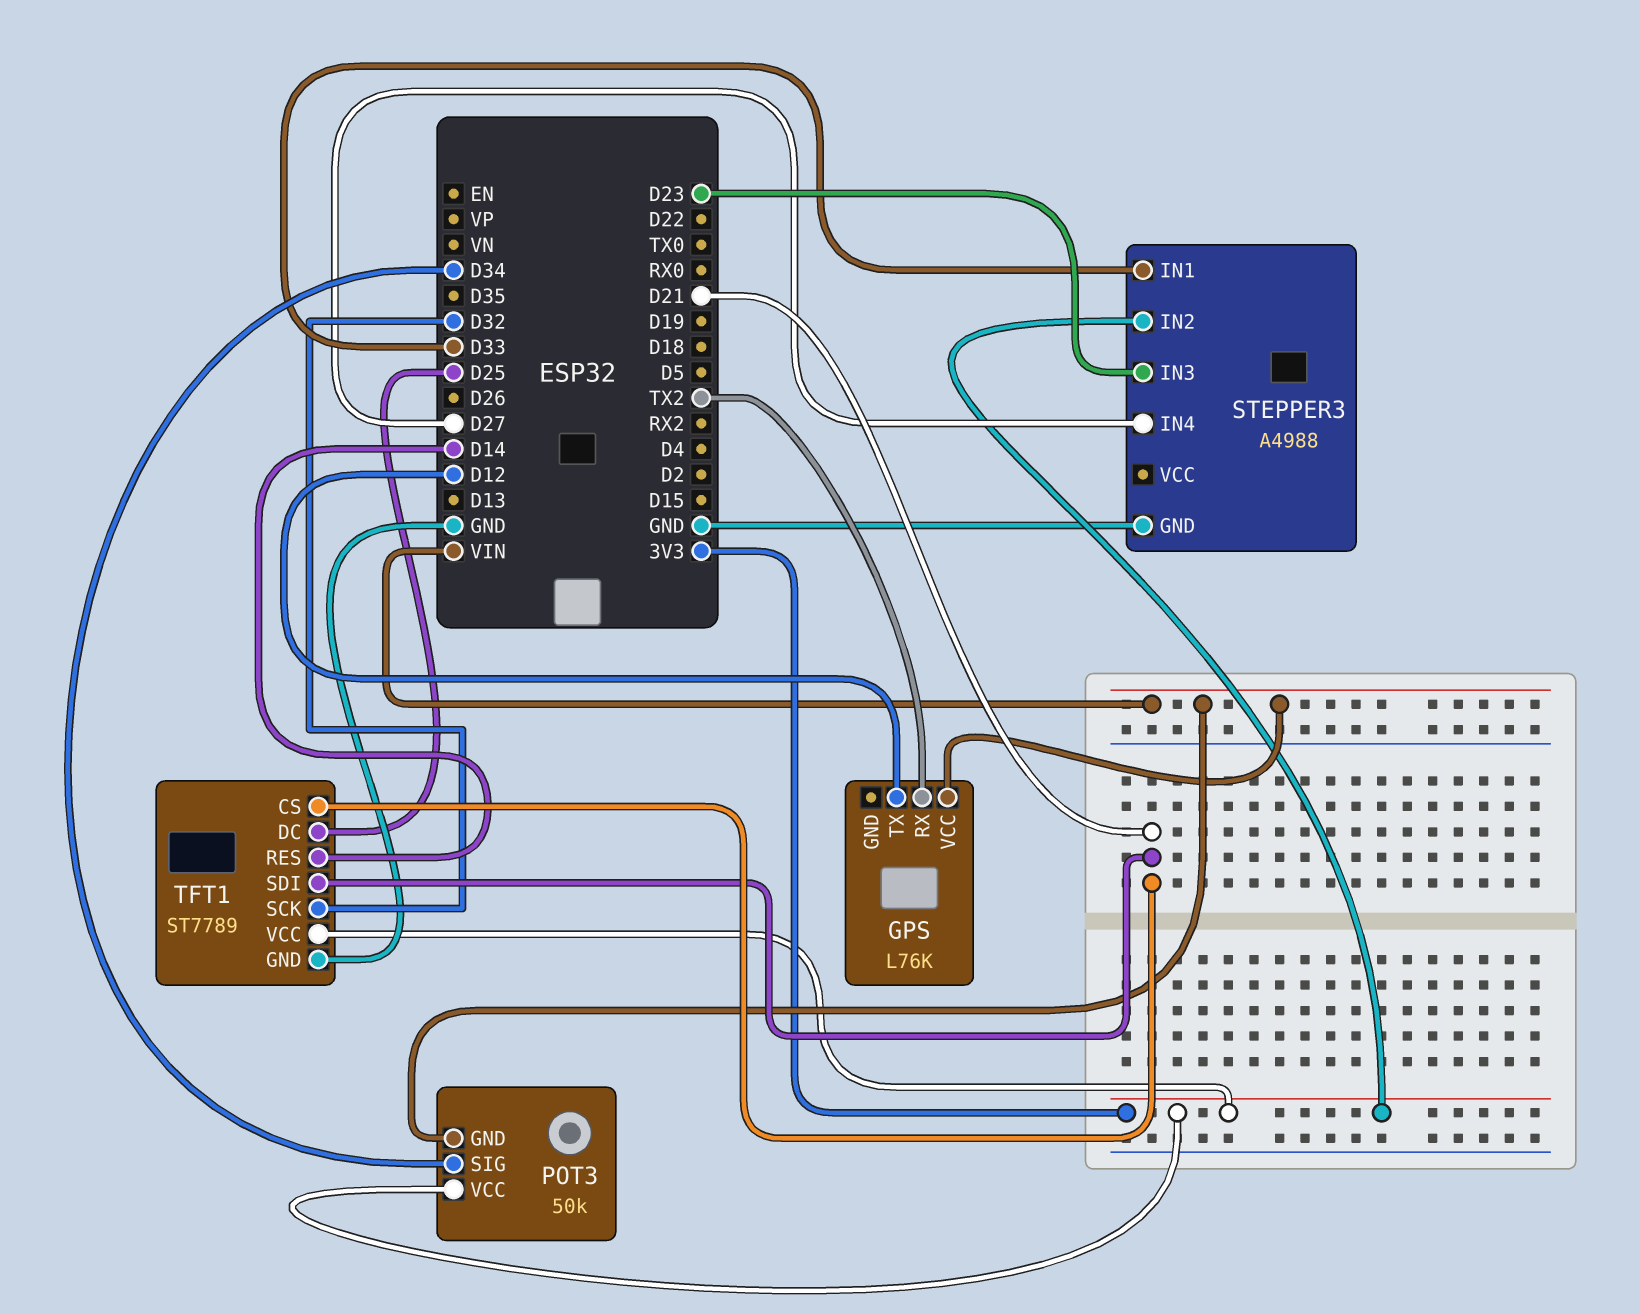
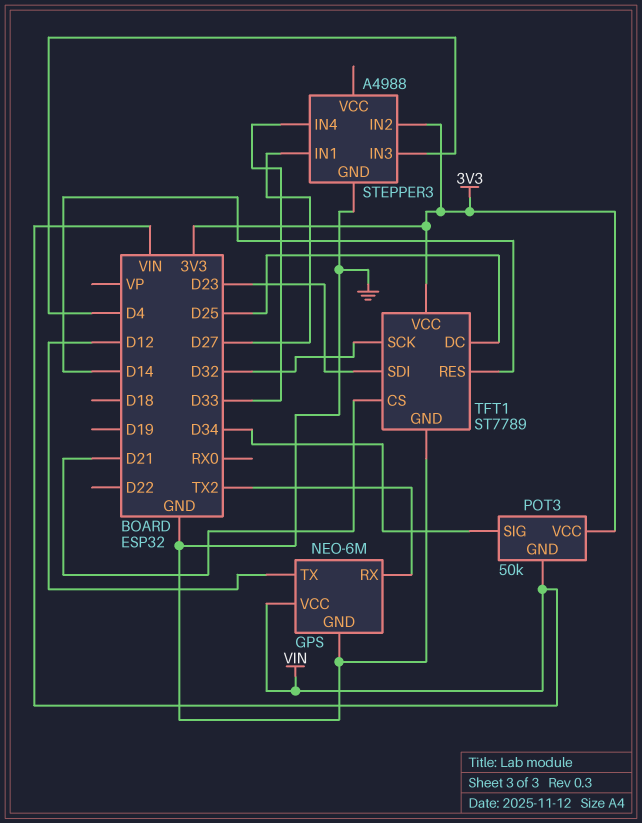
GPS: L76K -> NEO-6M
GPS pin GND: none -> GND
STEPPER3 pin IN1: D33 -> D27
STEPPER3 pin IN3: D23 -> D4
STEPPER3 pin IN4: D27 -> D33
TFT1 pin SDI: D21 -> D23

